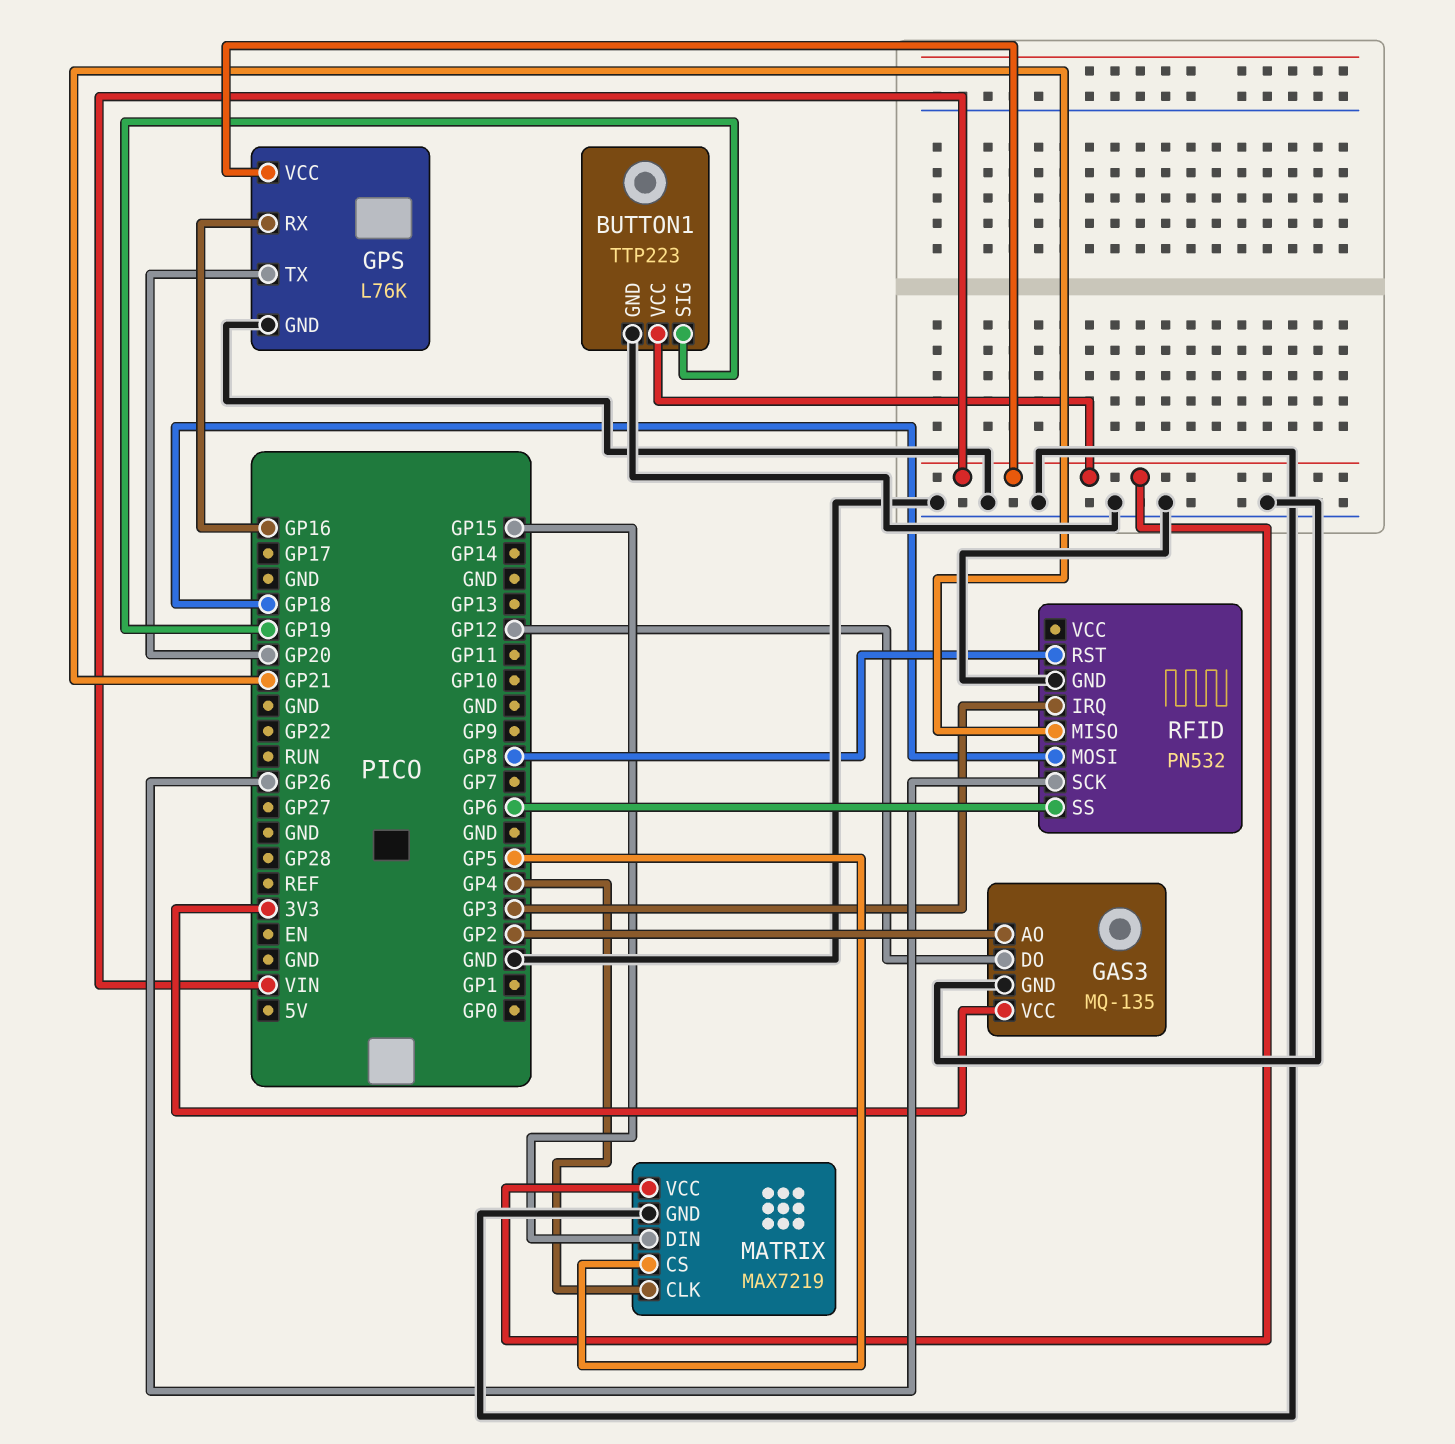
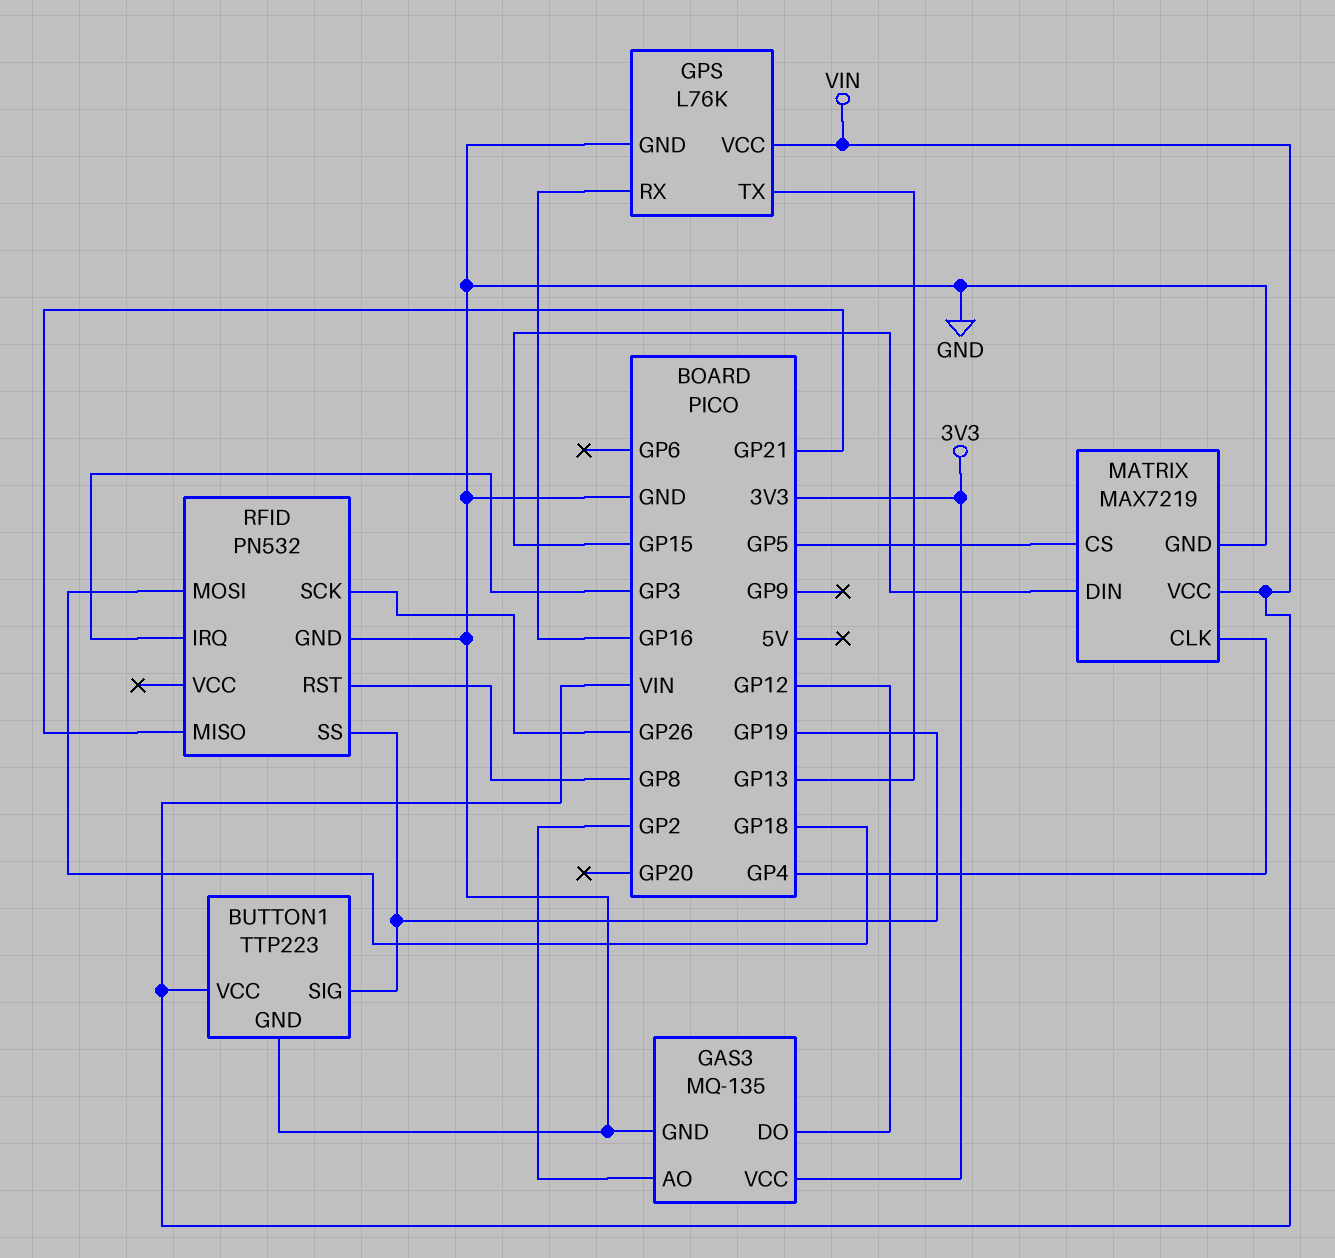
GPS pin TX: GP20 -> GP13
RFID pin SS: GP6 -> GP19

